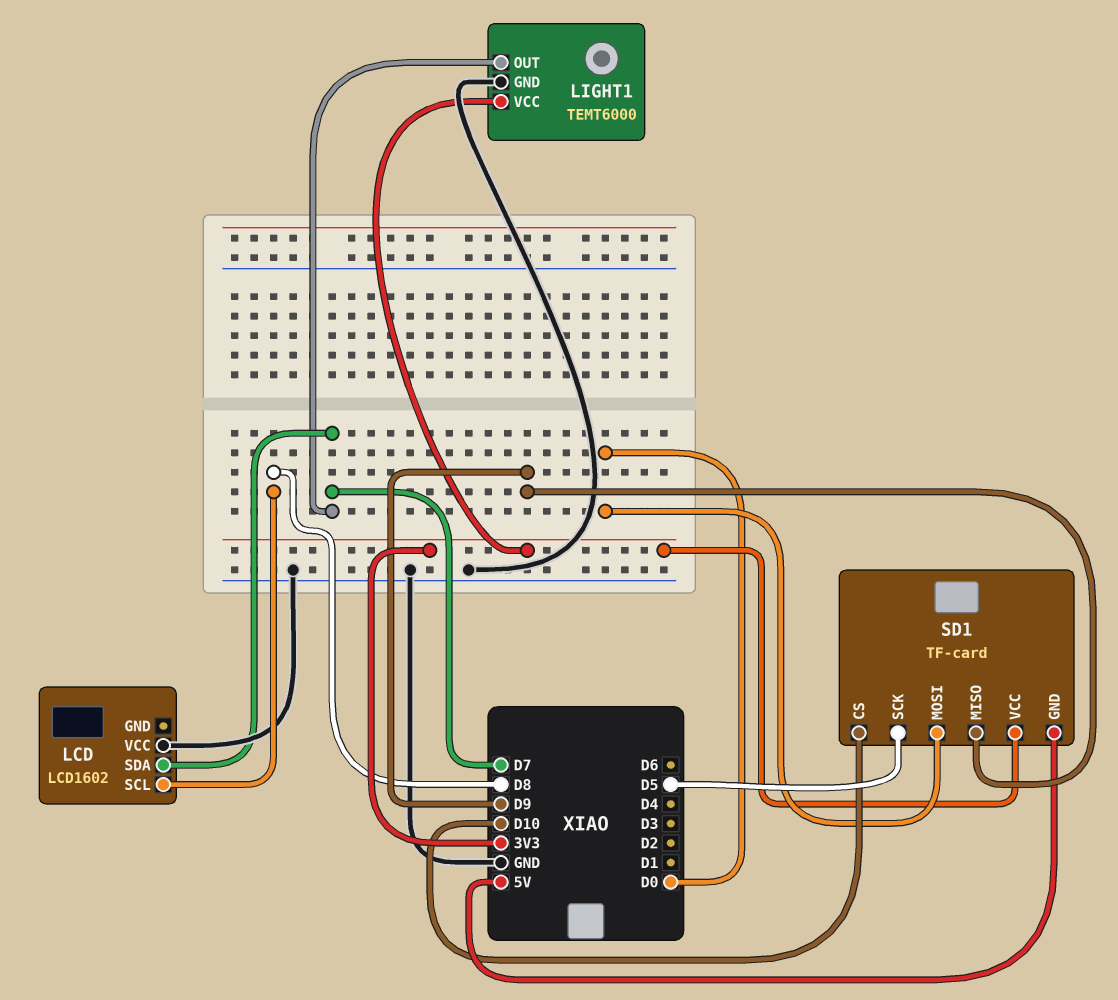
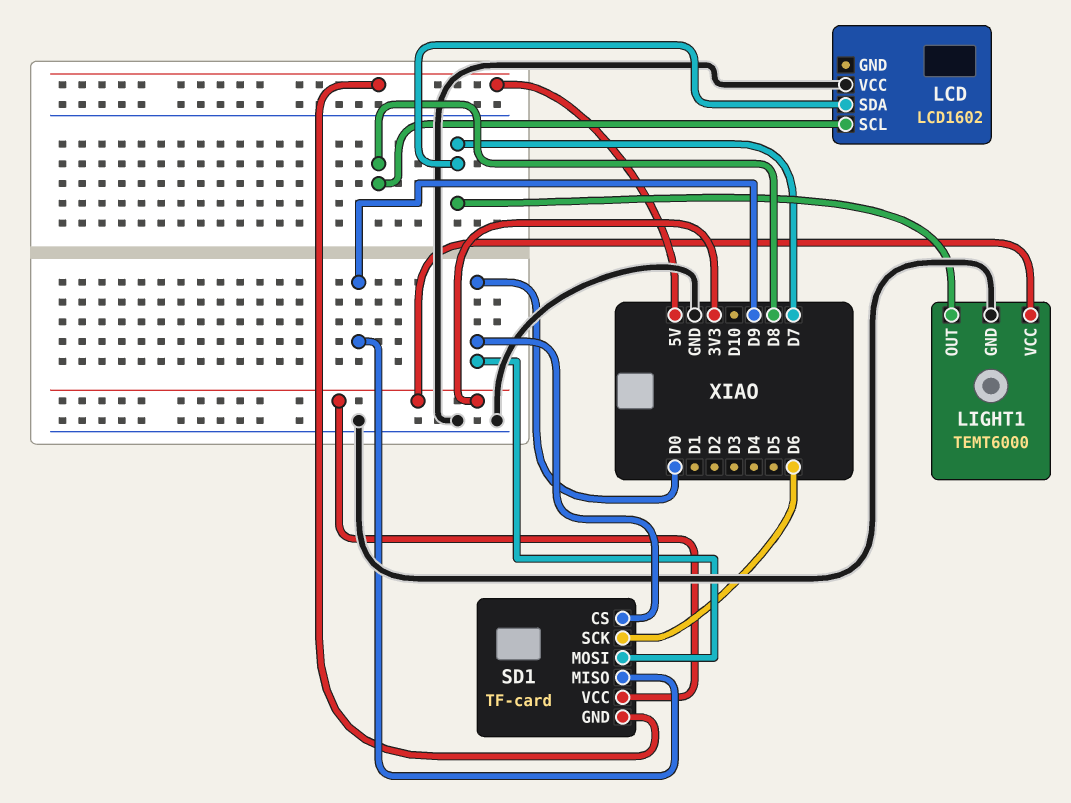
SD1 pin CS: D10 -> D0
SD1 pin SCK: D5 -> D6

